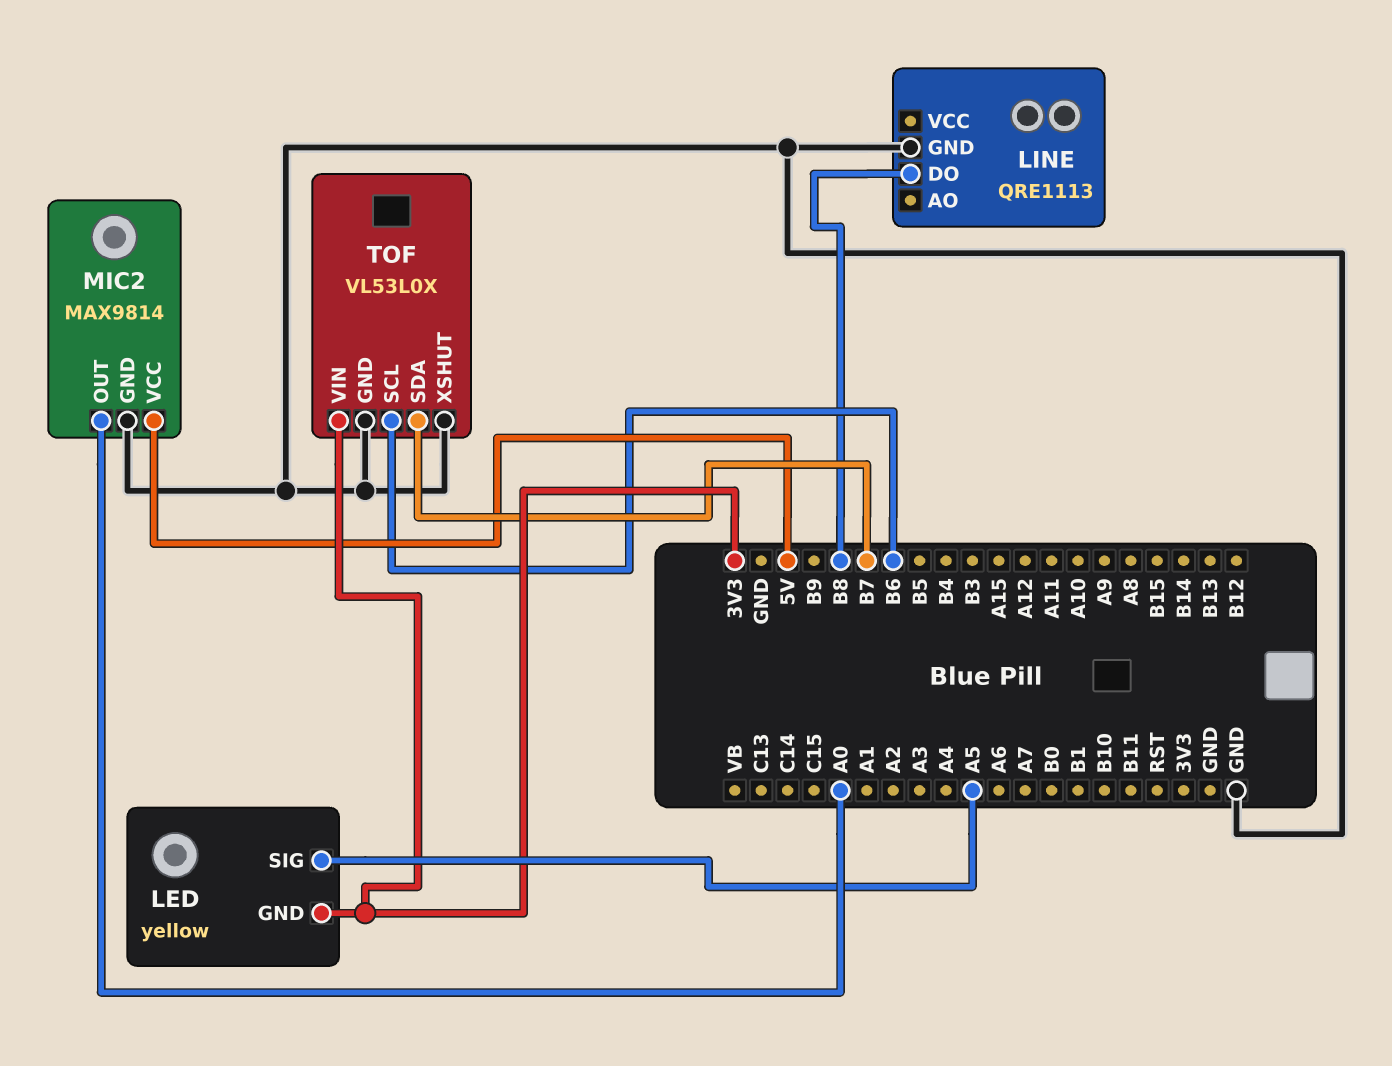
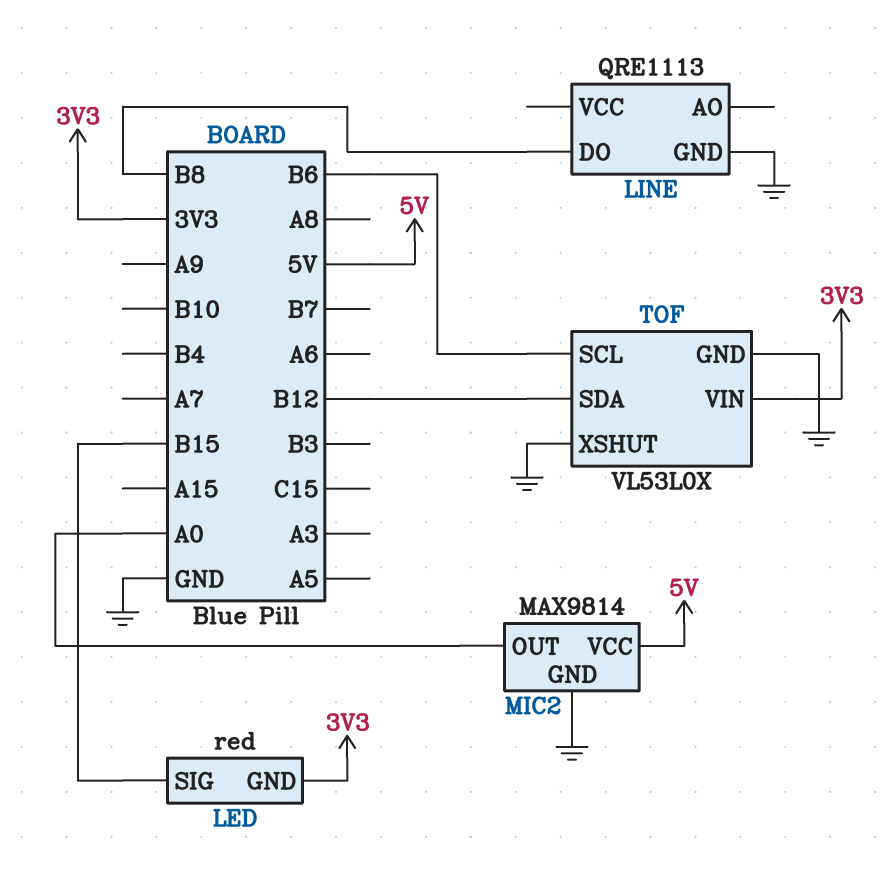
LED: yellow -> red
LED pin SIG: A5 -> B15
TOF pin SDA: B7 -> B12

